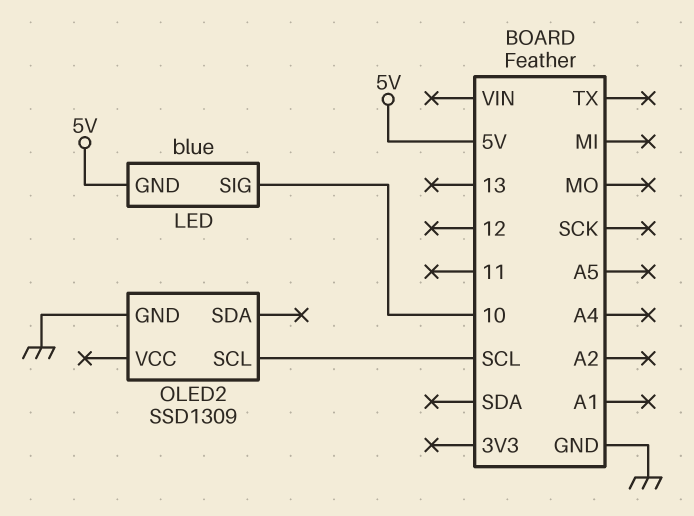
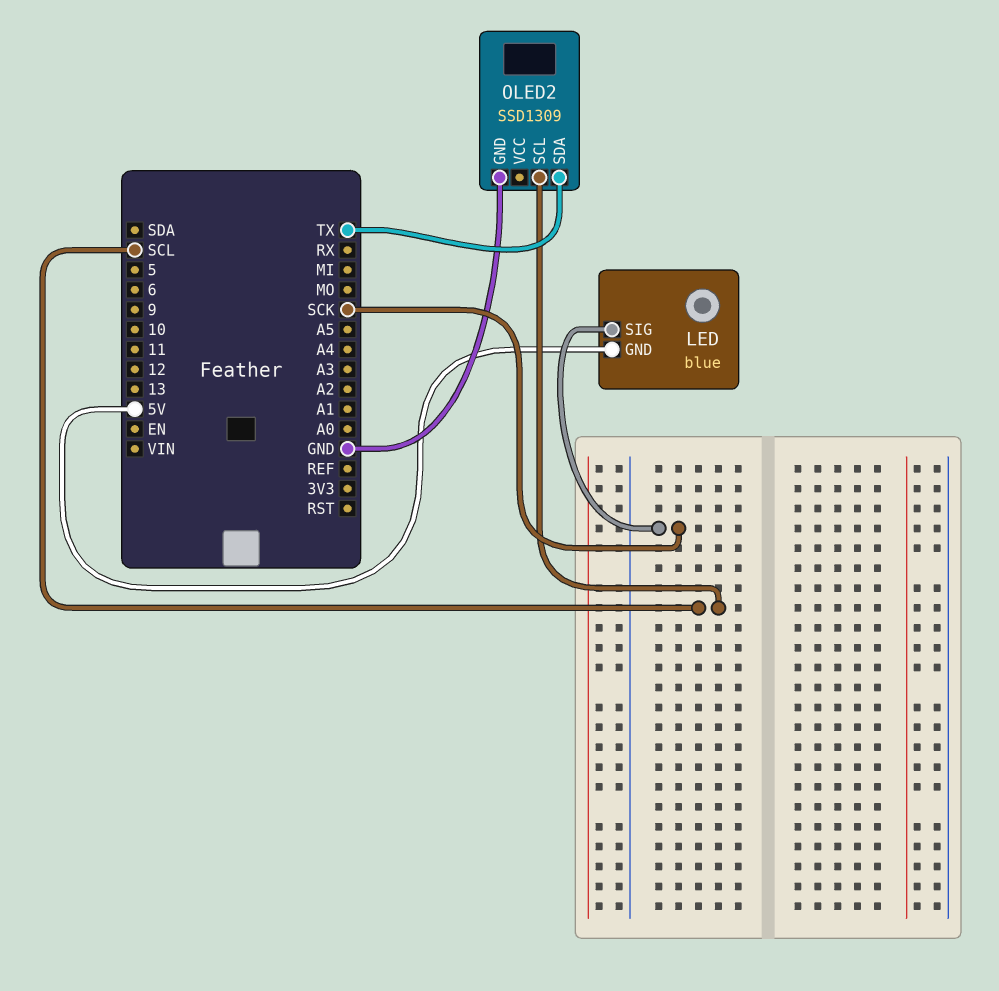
LED pin SIG: 10 -> SCK
OLED2 pin SDA: none -> TX

